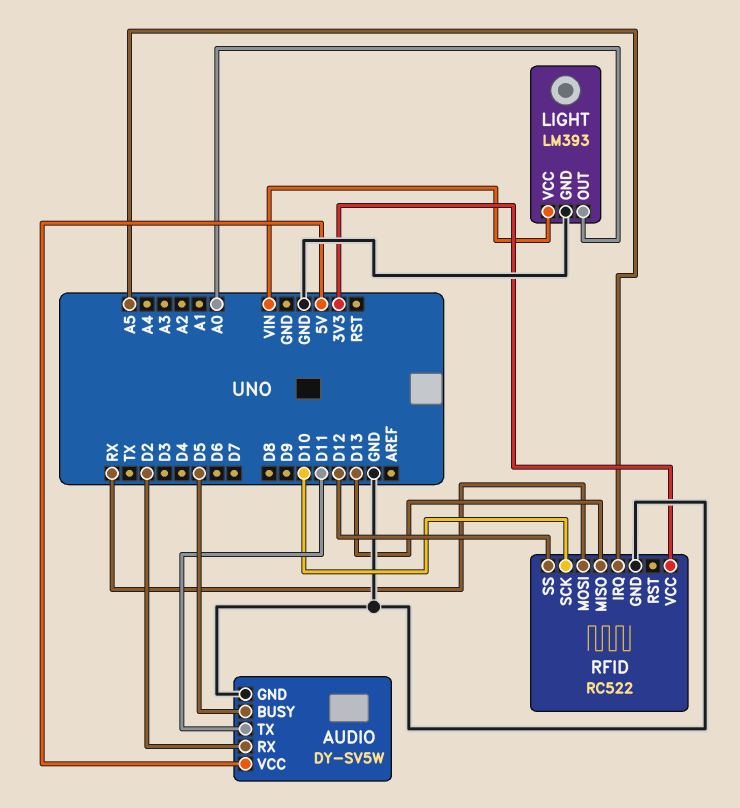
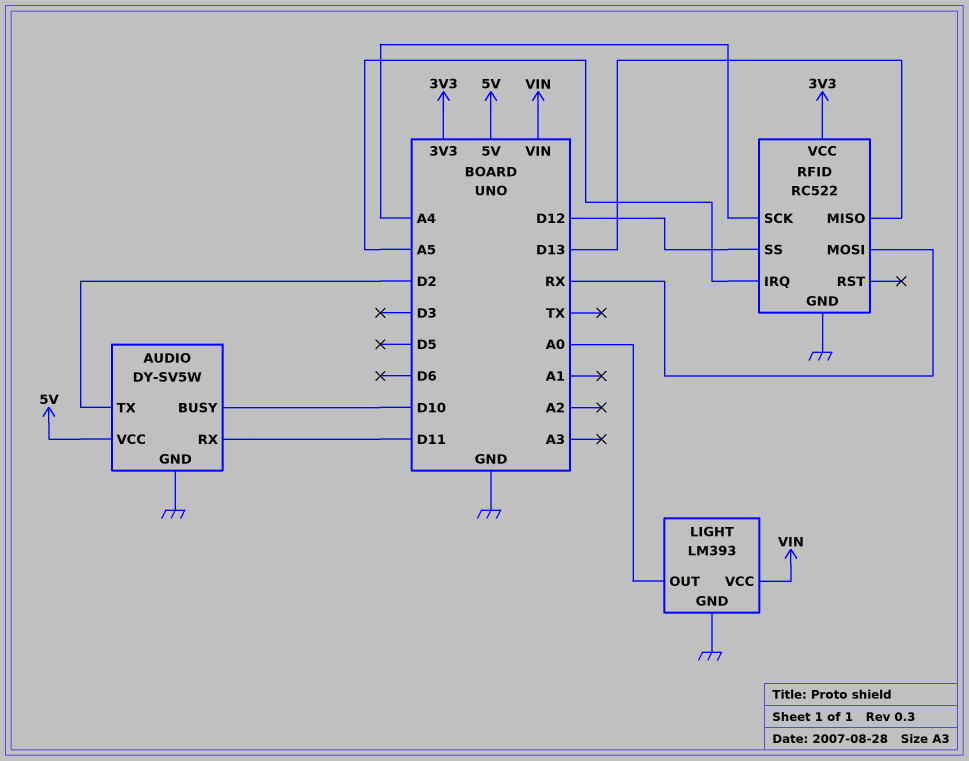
AUDIO pin BUSY: D5 -> D10
AUDIO pin RX: D2 -> D11
AUDIO pin TX: D11 -> D2
RFID pin SCK: D10 -> A4

